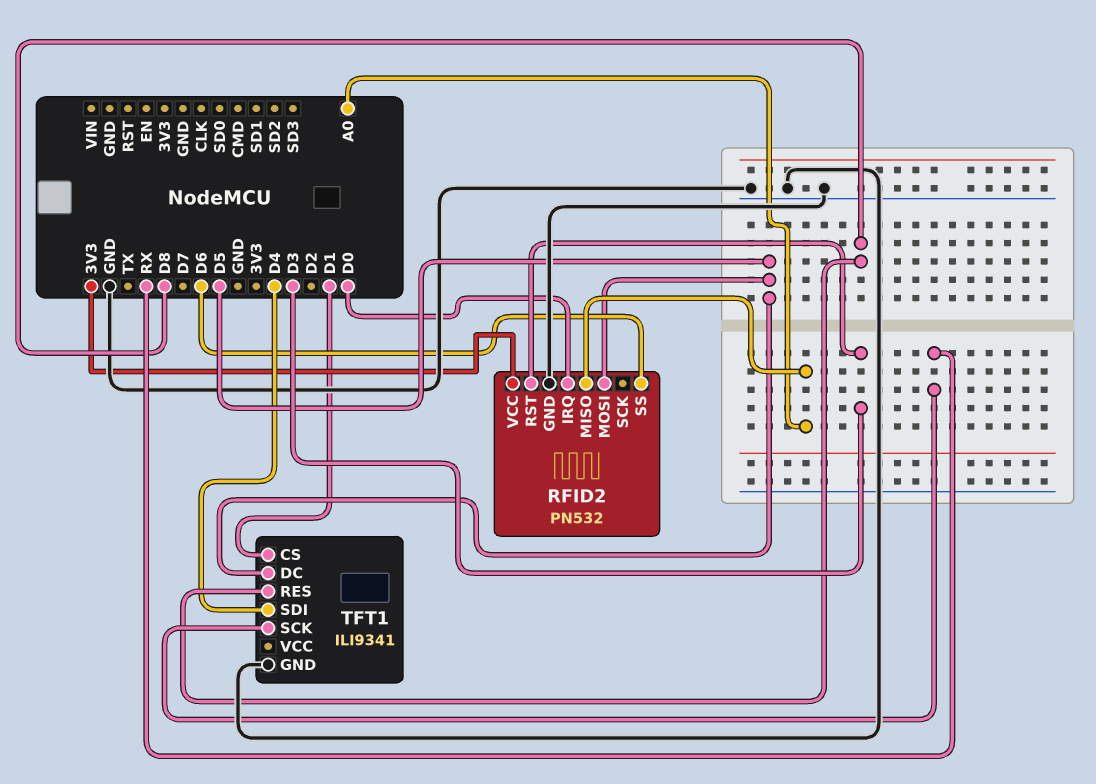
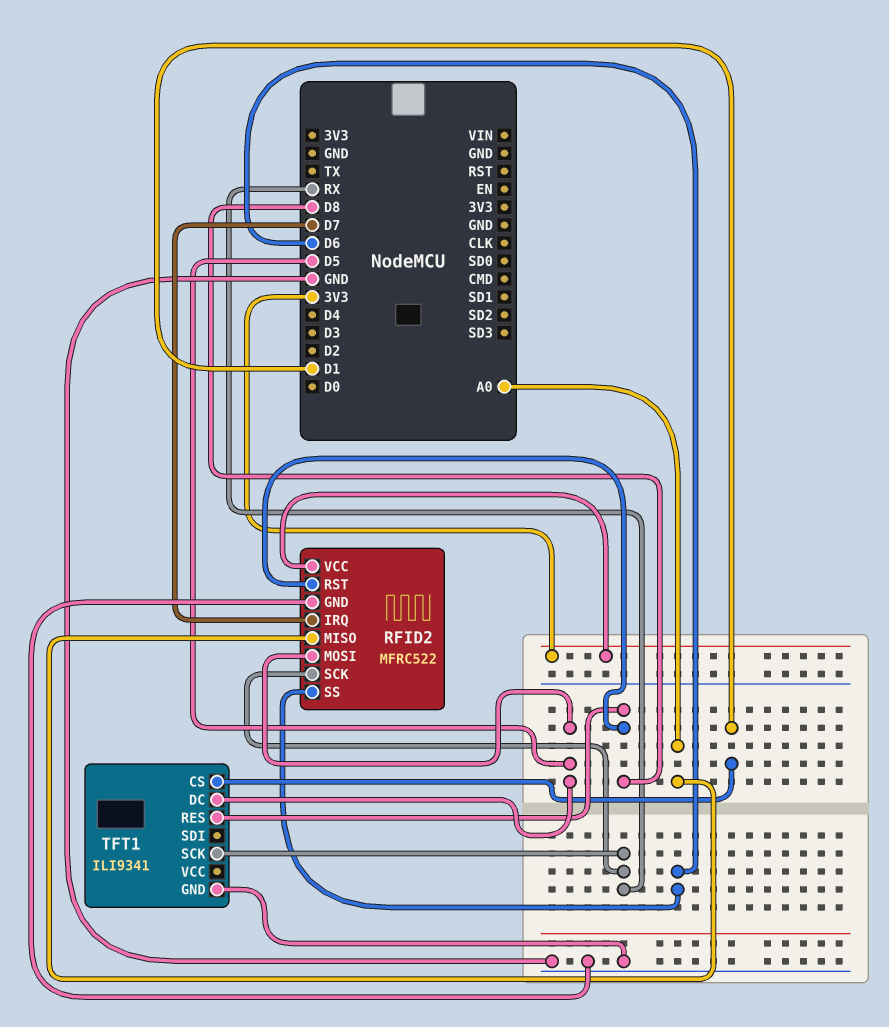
RFID2: PN532 -> MFRC522
RFID2 pin IRQ: D0 -> D7
RFID2 pin RST: D3 -> D8
RFID2 pin SCK: none -> RX
TFT1 pin SDI: D4 -> none

